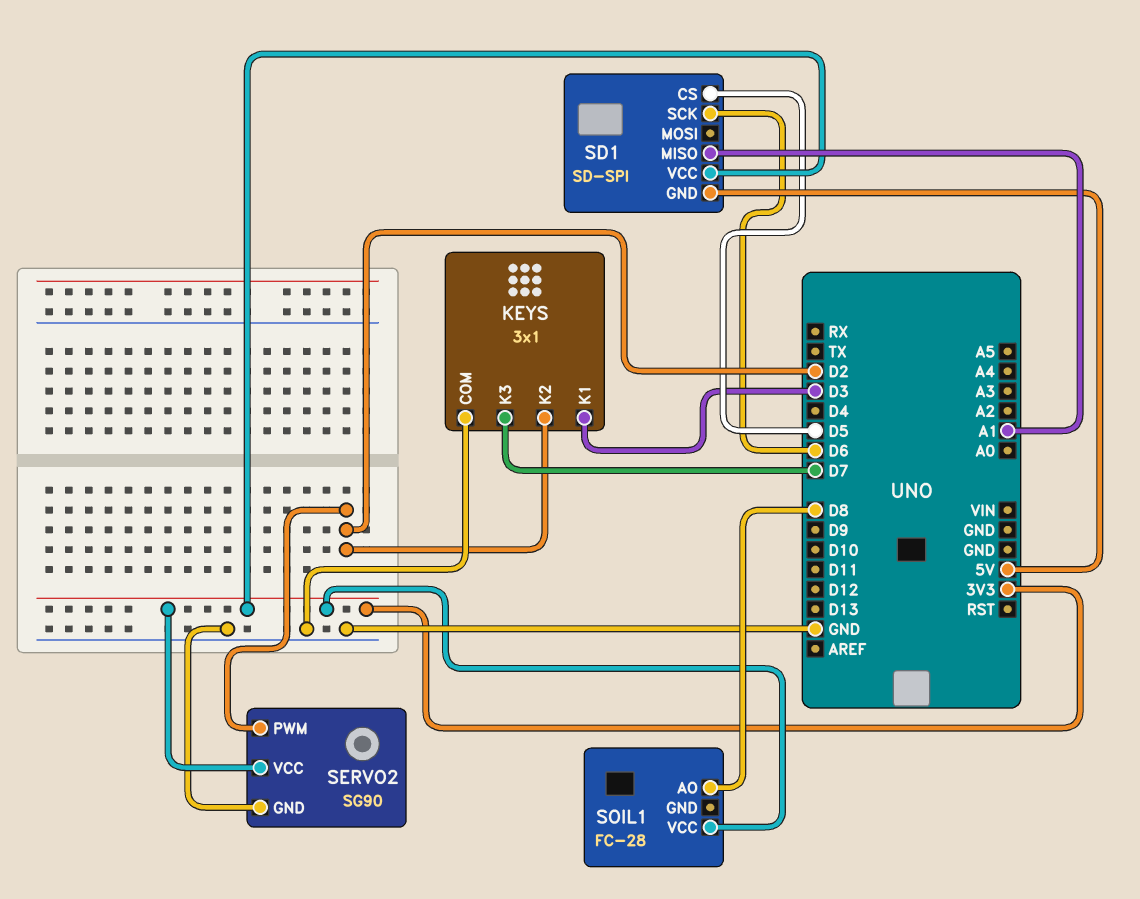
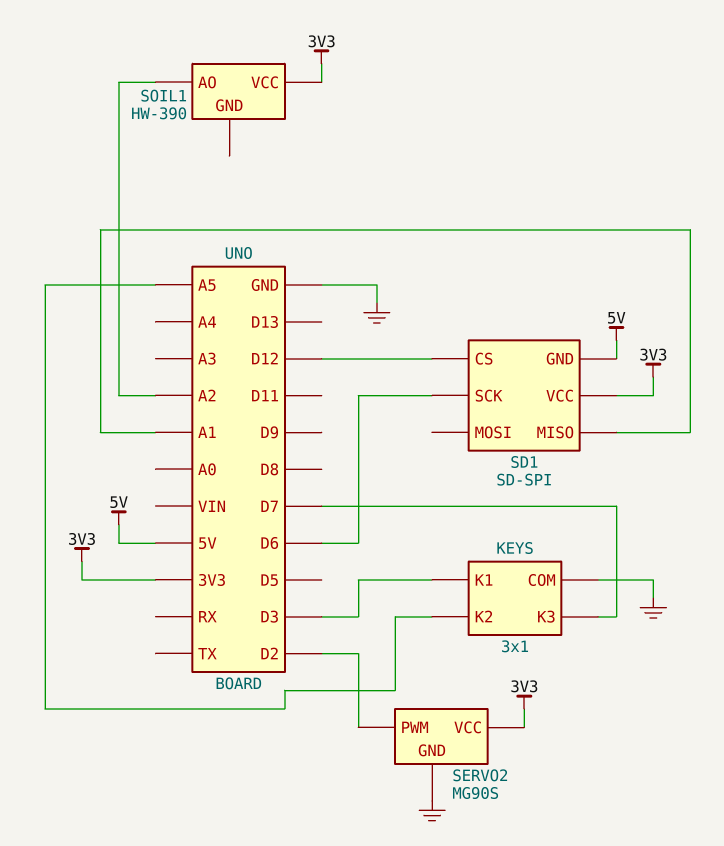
KEYS pin K2: D2 -> A5
SD1 pin CS: D5 -> D12
SERVO2: SG90 -> MG90S
SOIL1: FC-28 -> HW-390
SOIL1 pin AO: D8 -> A2

